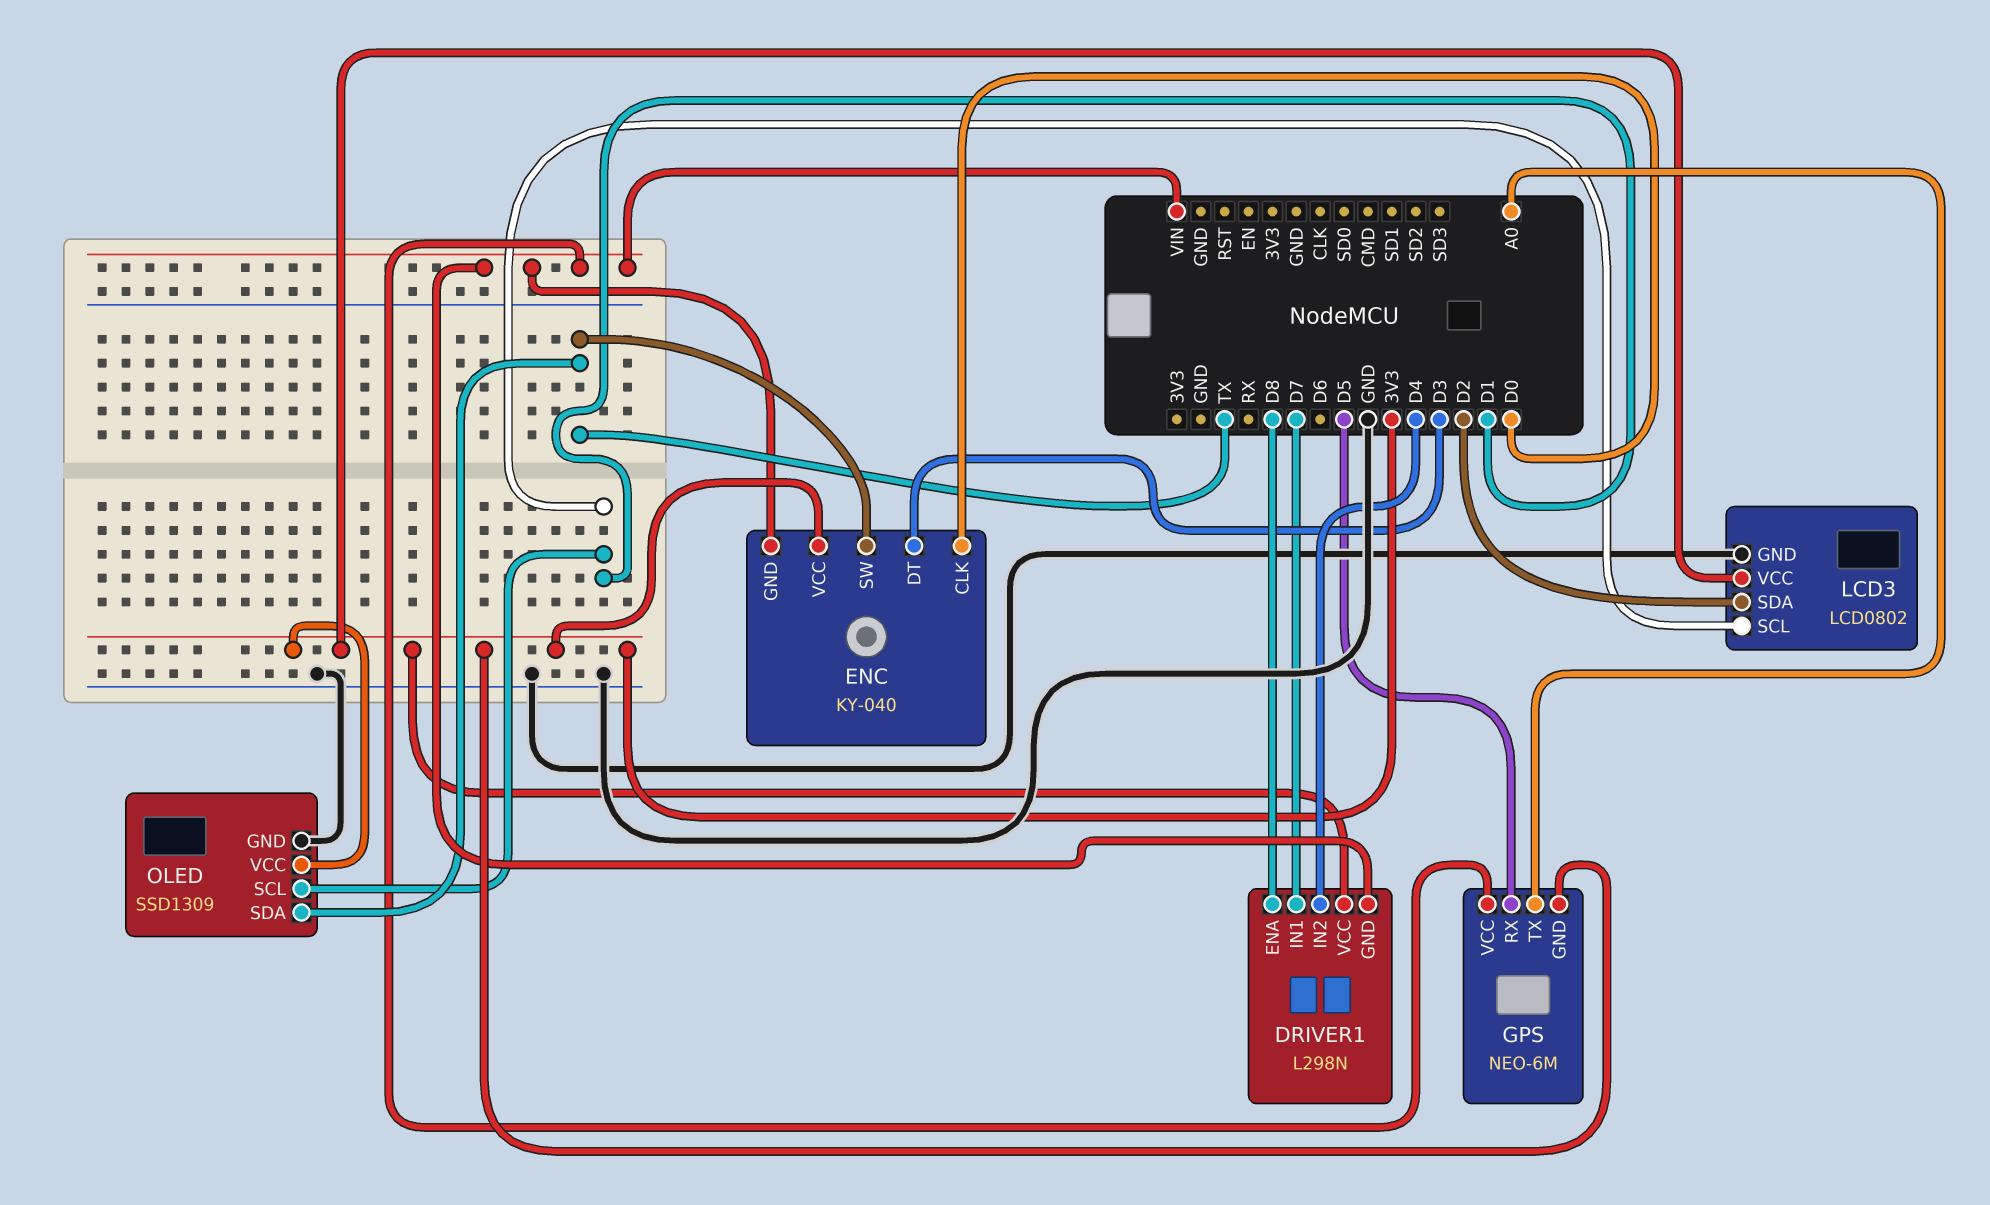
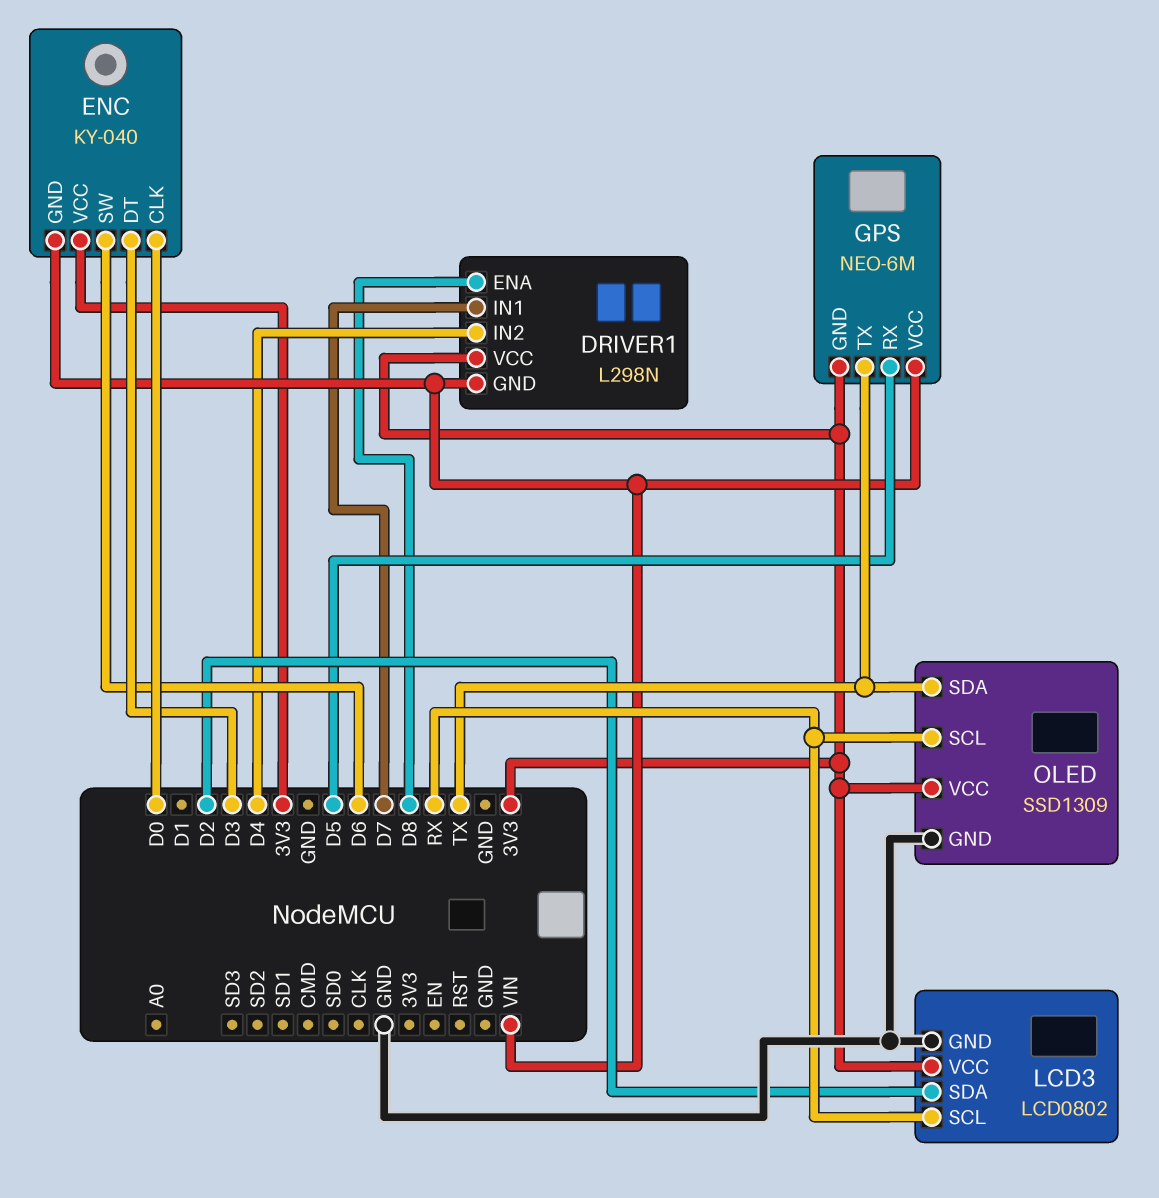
ENC pin SW: TX -> D6
GPS pin TX: A0 -> TX
LCD3 pin SCL: D1 -> RX
OLED pin SCL: D1 -> RX

